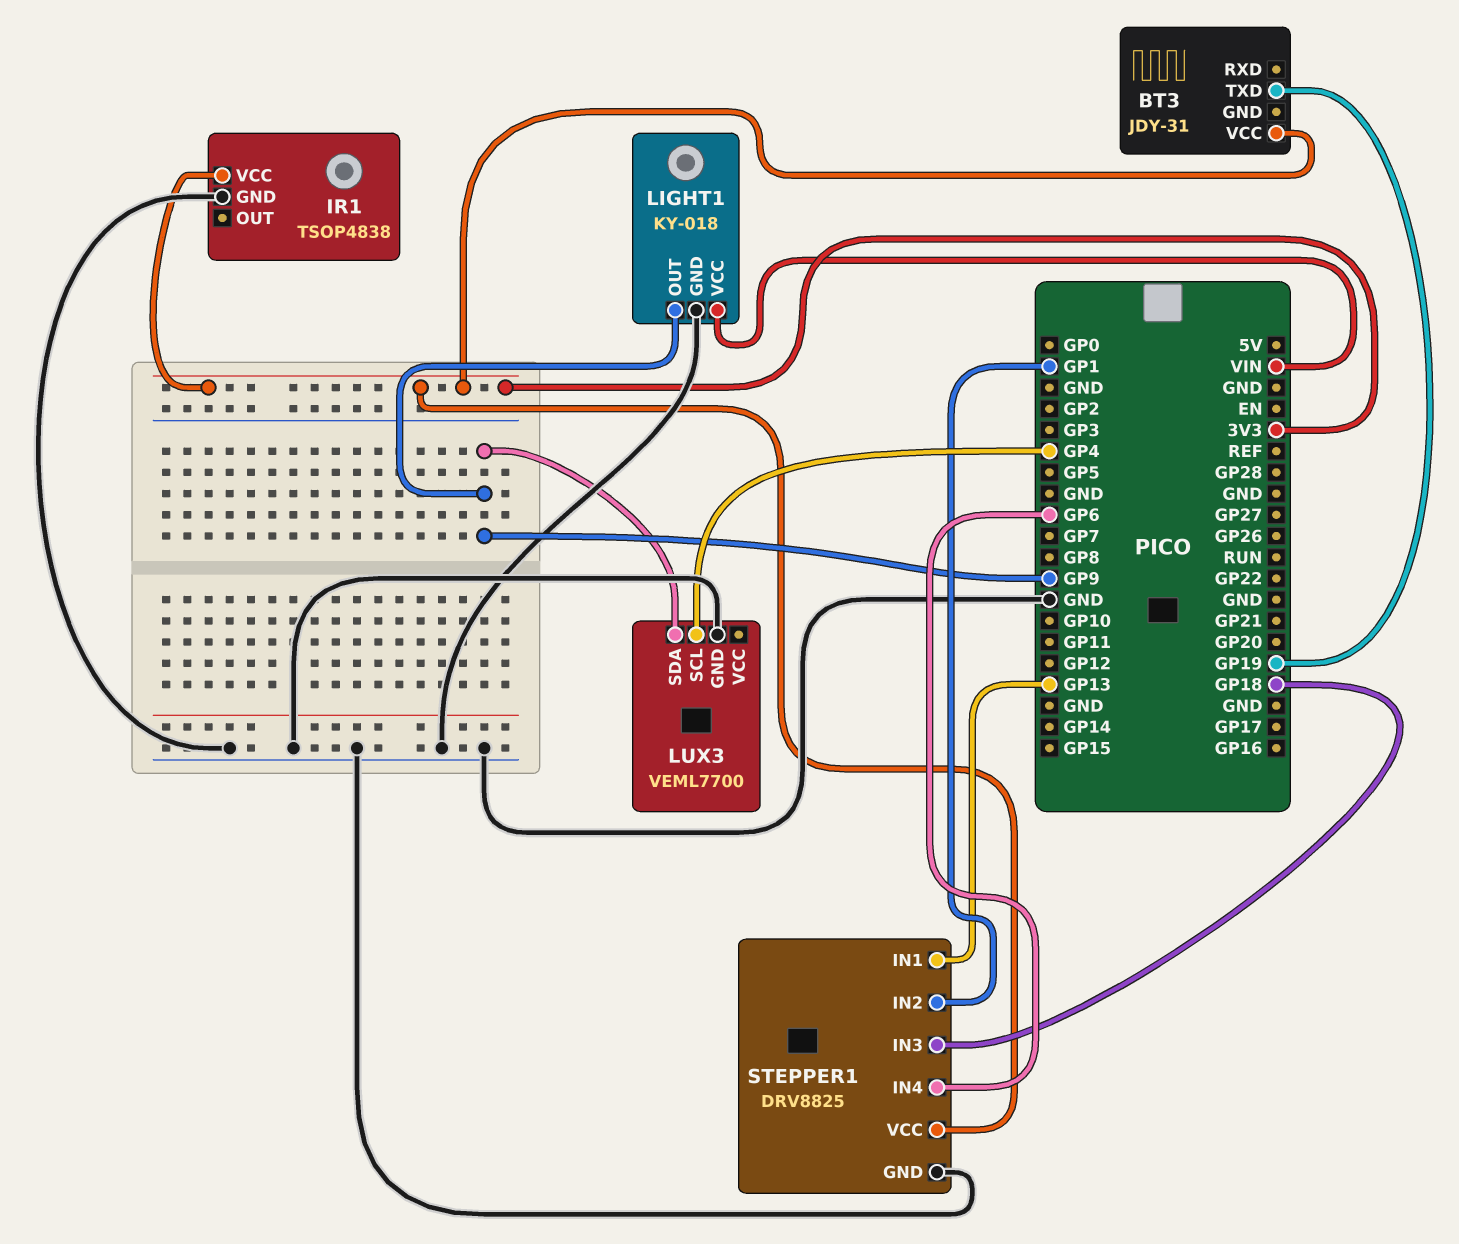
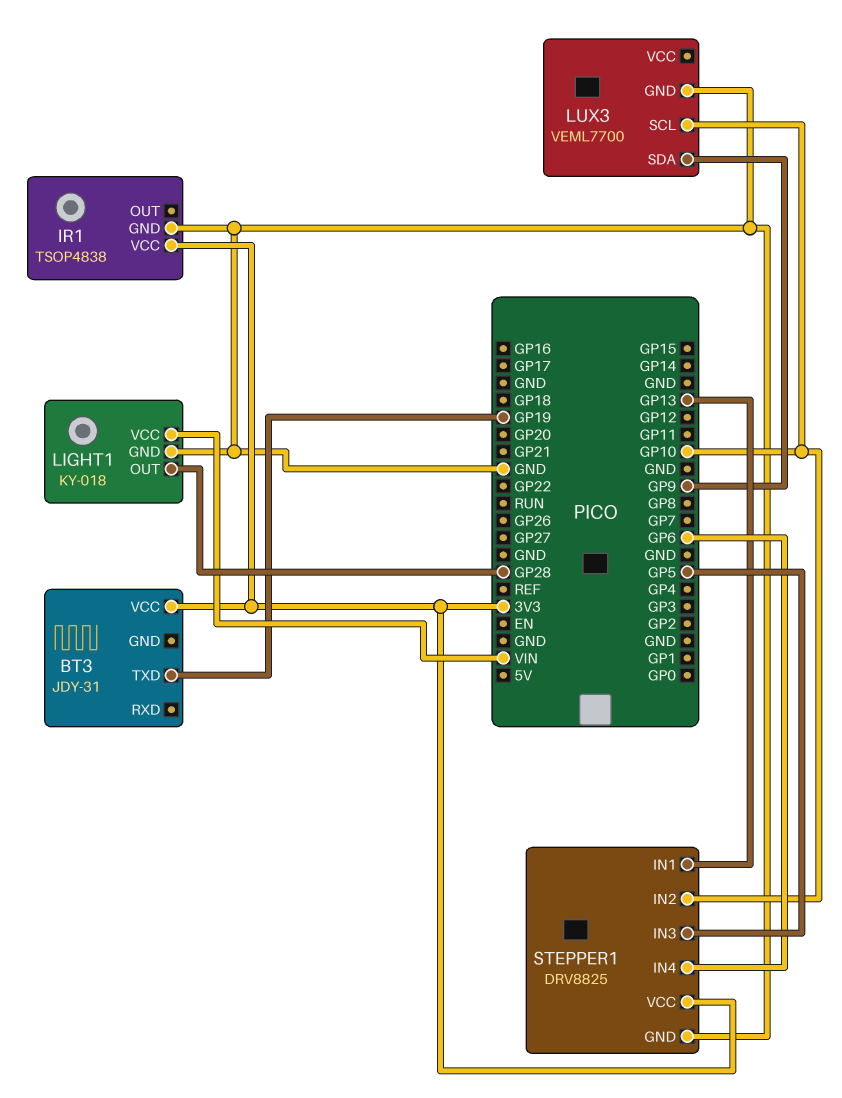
LIGHT1 pin OUT: GP9 -> GP28
LUX3 pin SCL: GP4 -> GP10
STEPPER1 pin IN2: GP1 -> GP10
STEPPER1 pin IN3: GP18 -> GP5

